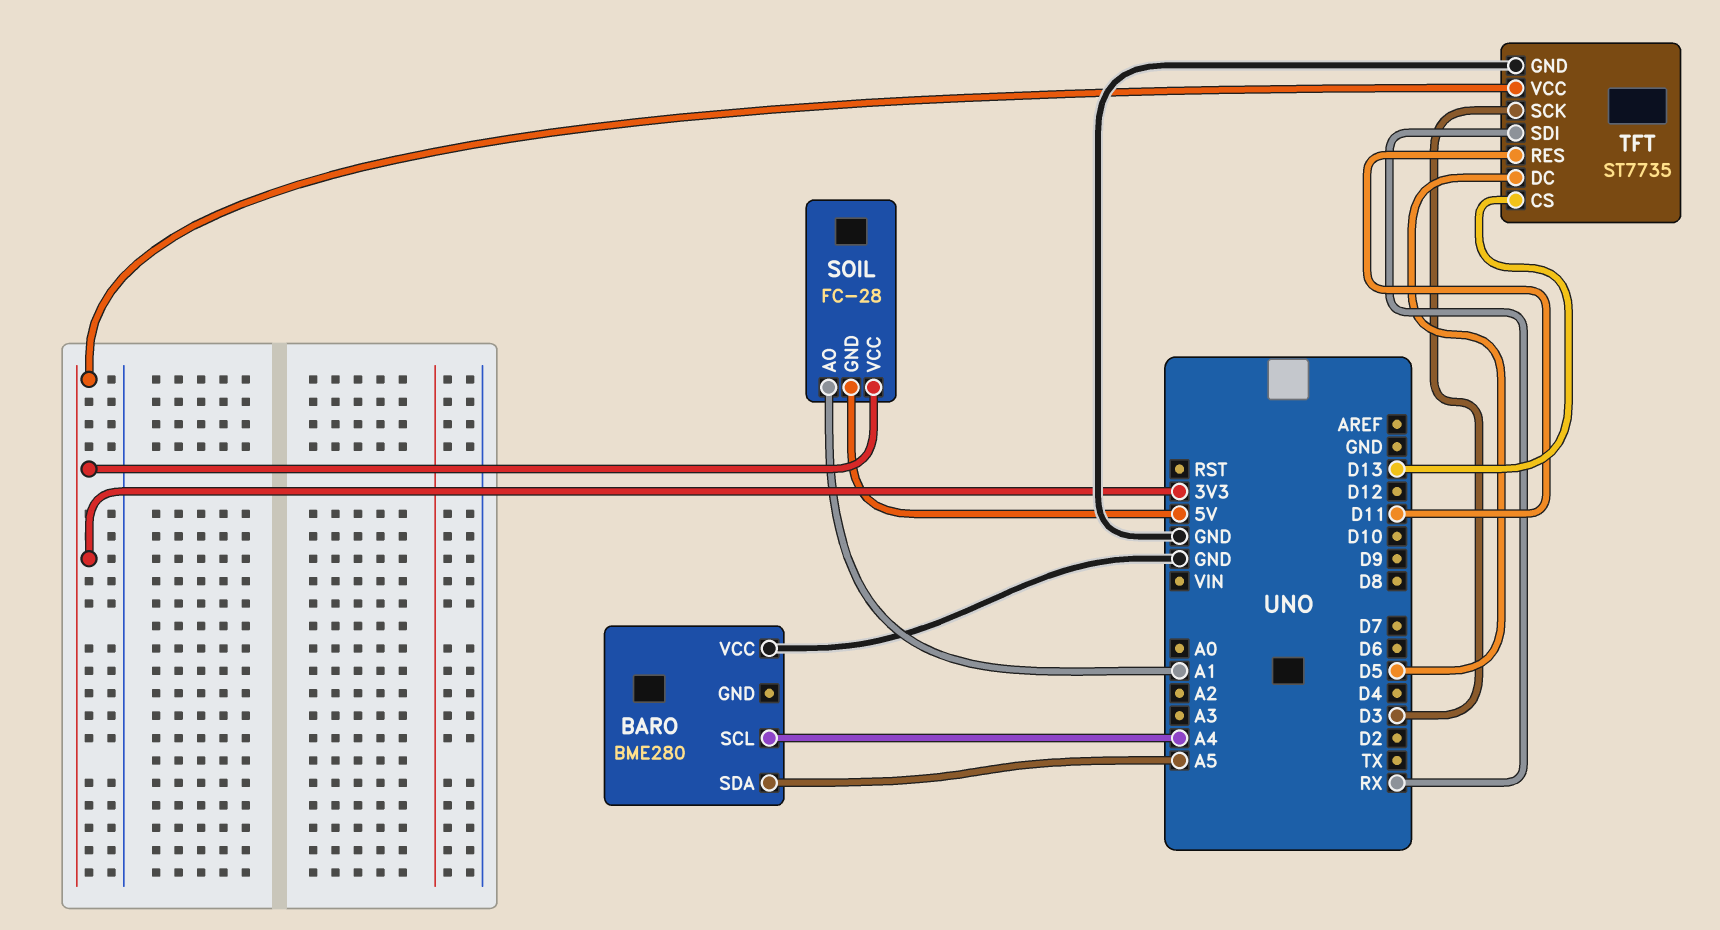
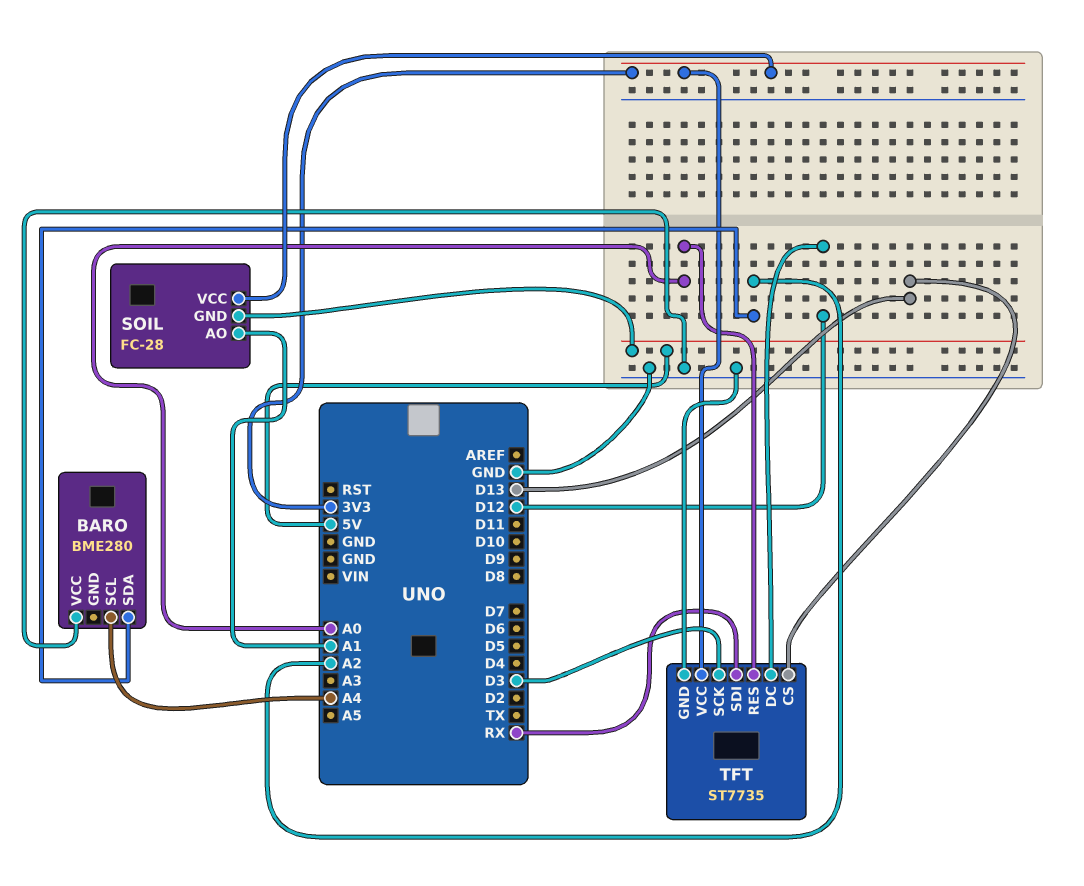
BARO pin SDA: A5 -> A2
TFT pin DC: D5 -> D12
TFT pin RES: D11 -> A0

